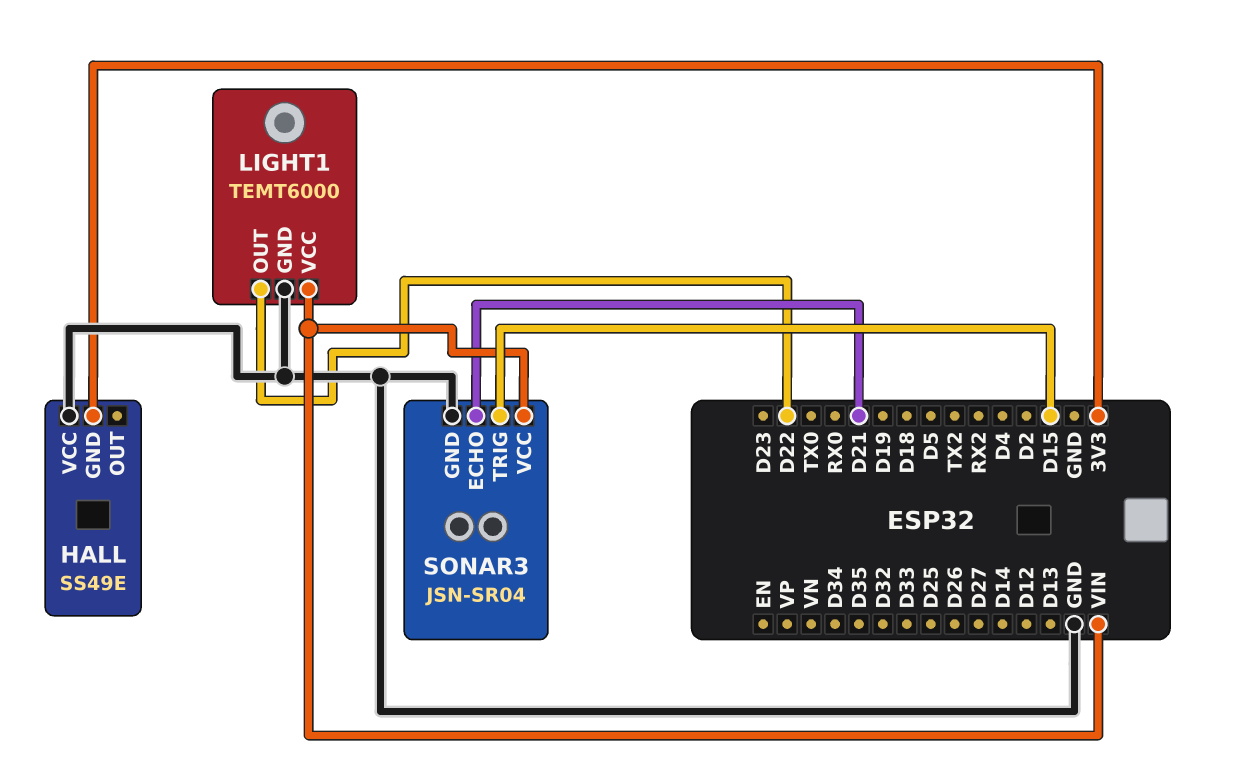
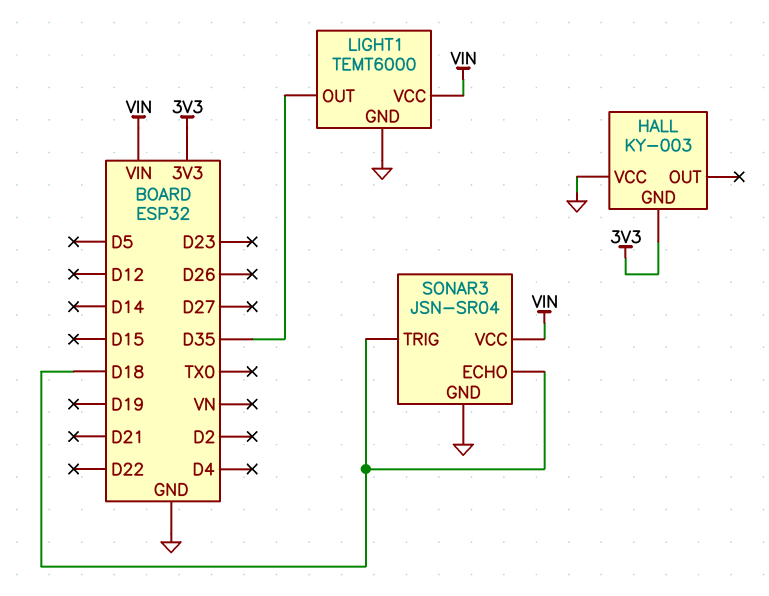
HALL: SS49E -> KY-003
LIGHT1 pin OUT: D22 -> D35
SONAR3 pin ECHO: D21 -> D18
SONAR3 pin TRIG: D15 -> D18

